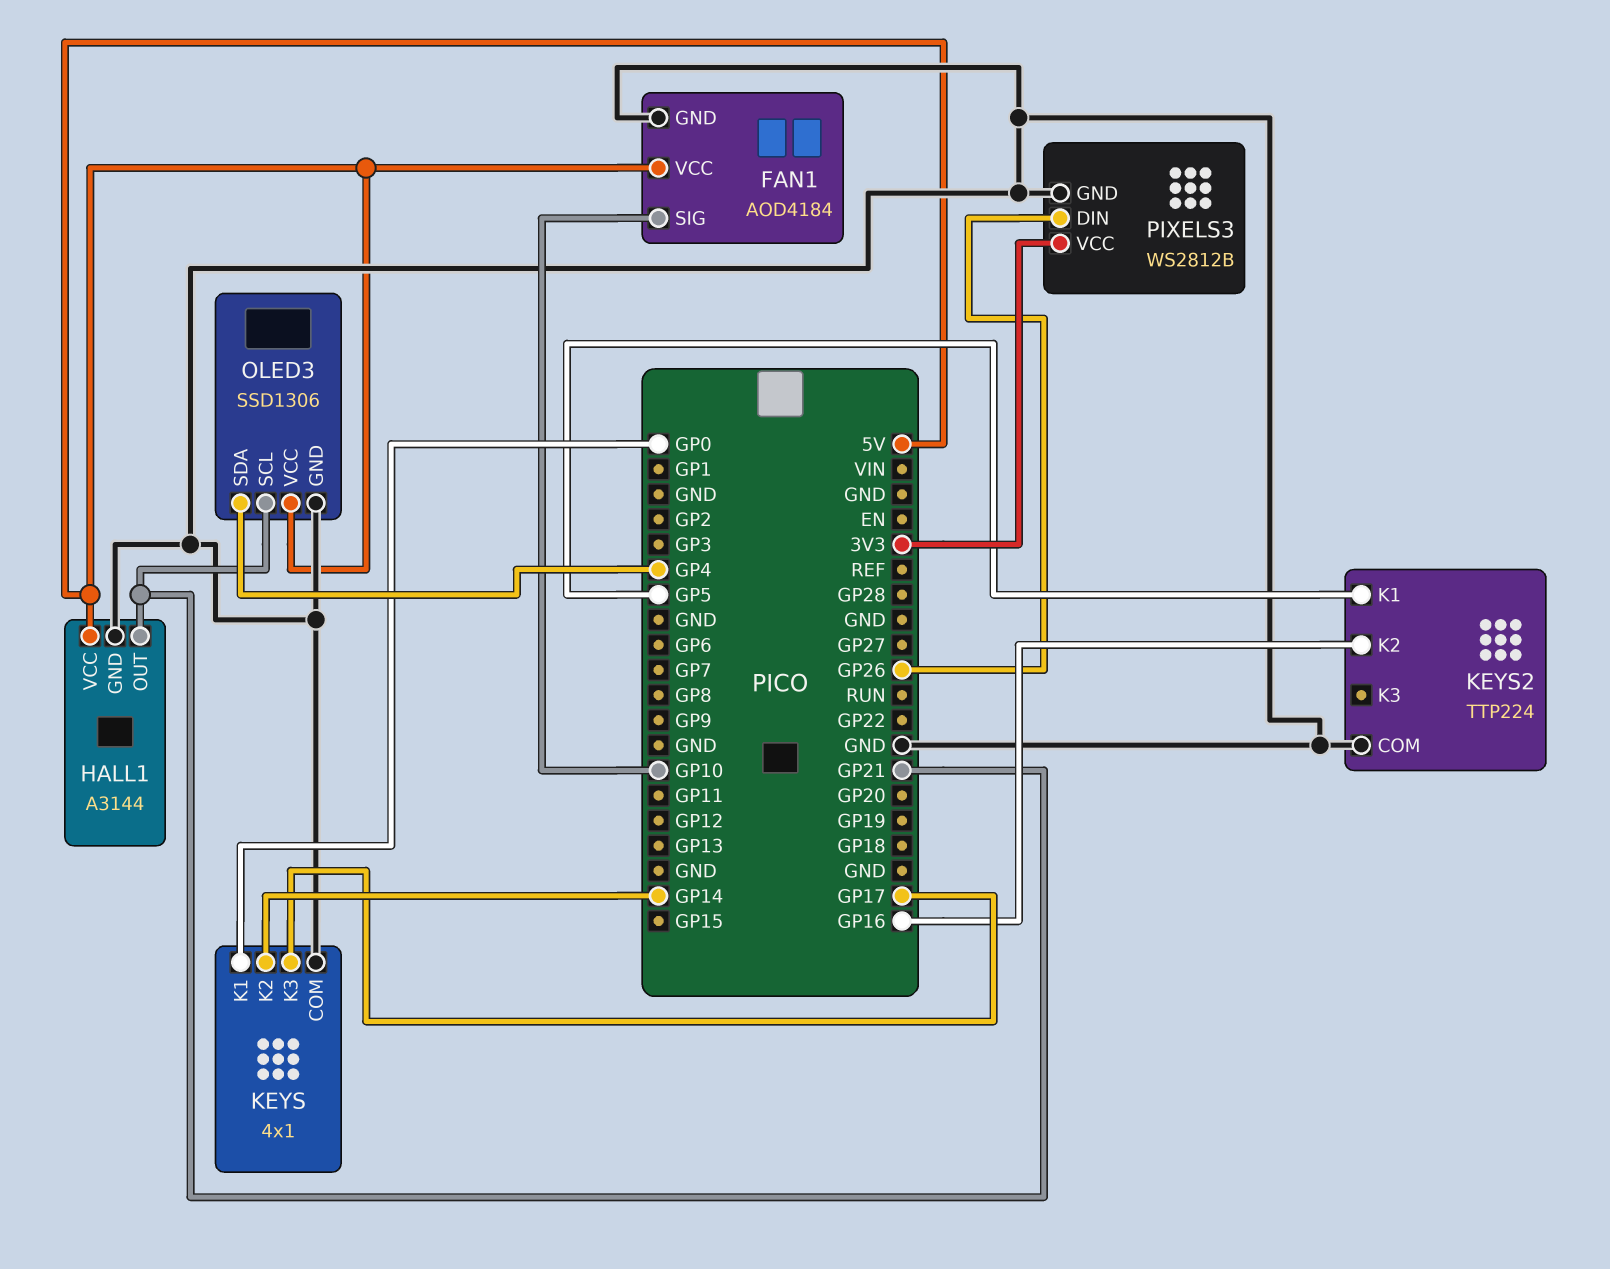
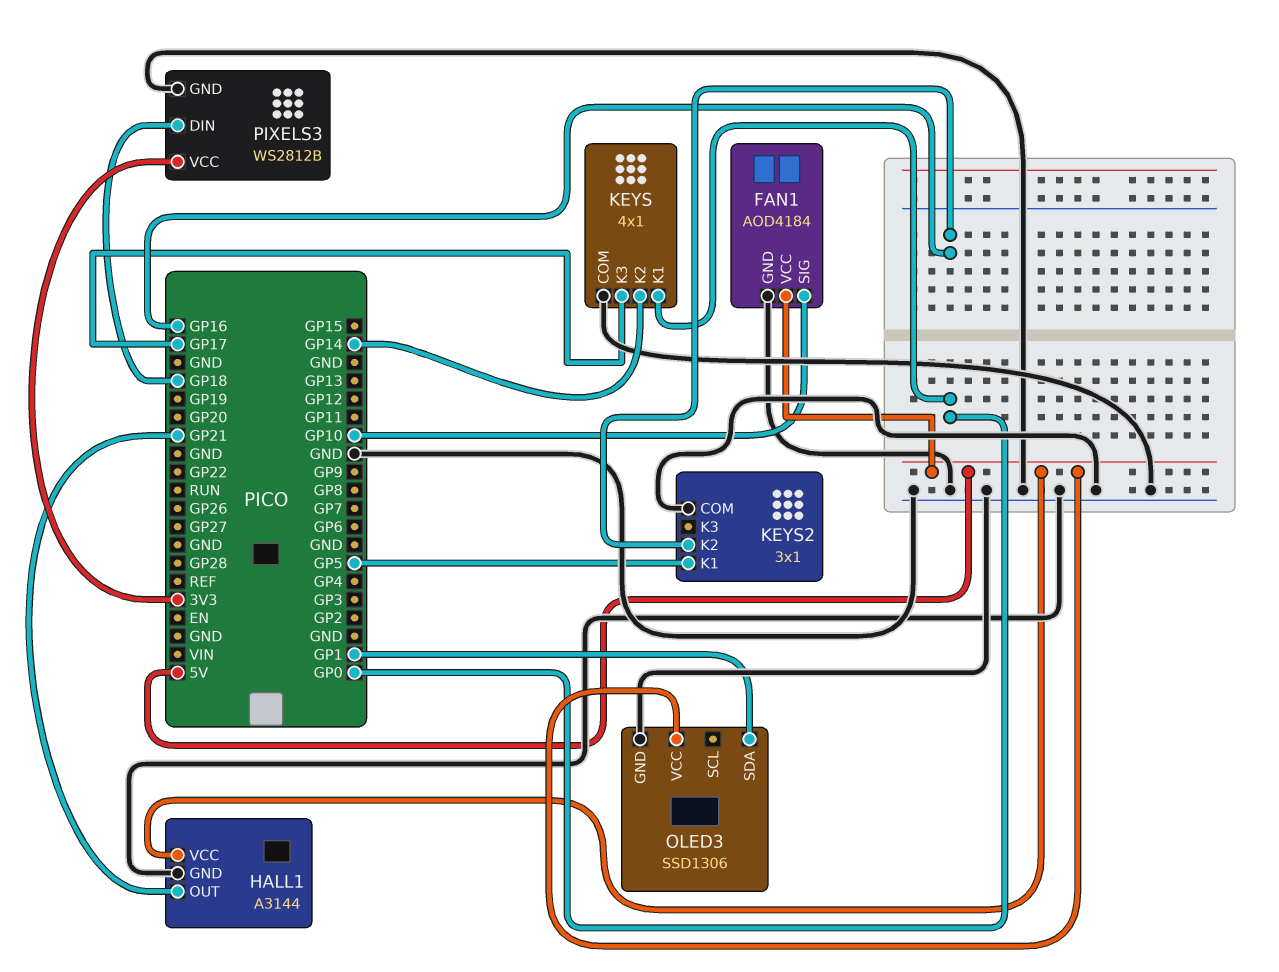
KEYS2: TTP224 -> 3x1
OLED3 pin SCL: GP21 -> none
OLED3 pin SDA: GP4 -> GP1
PIXELS3 pin DIN: GP26 -> GP18

